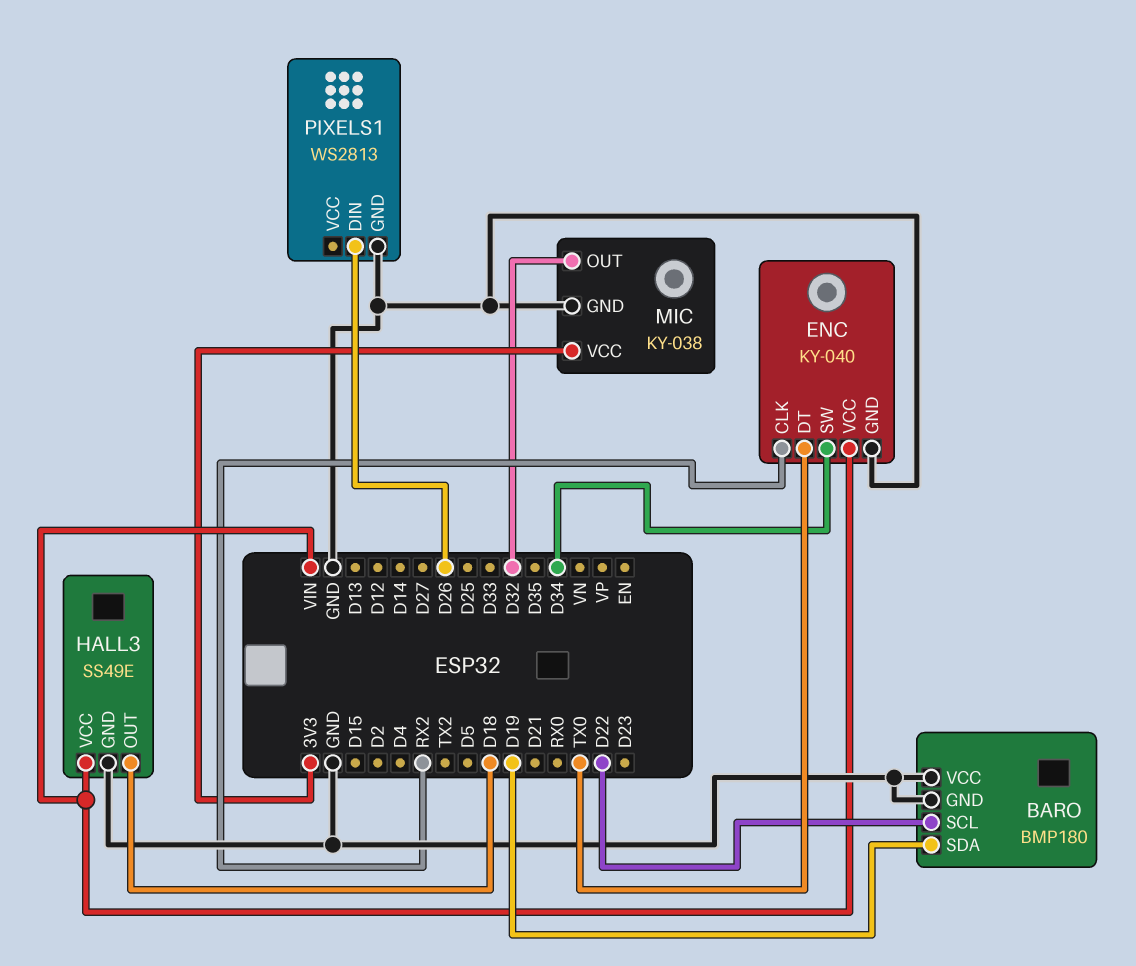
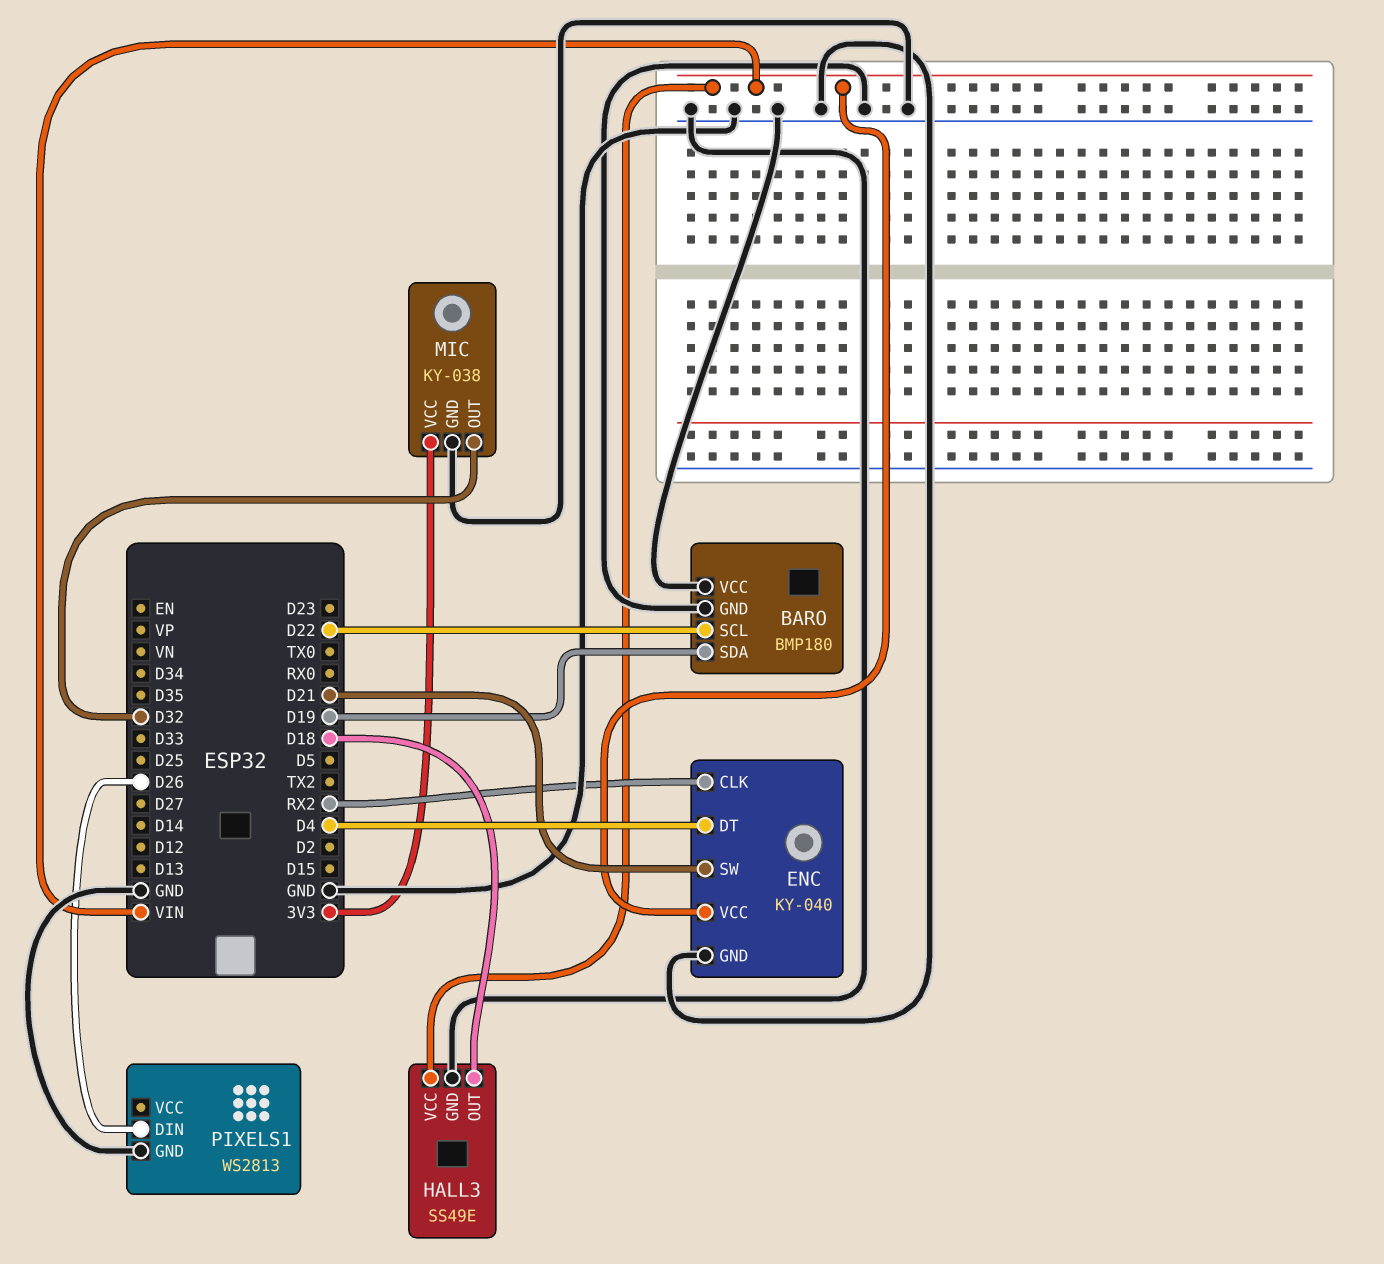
ENC pin DT: TX0 -> D4
ENC pin SW: D34 -> D21

